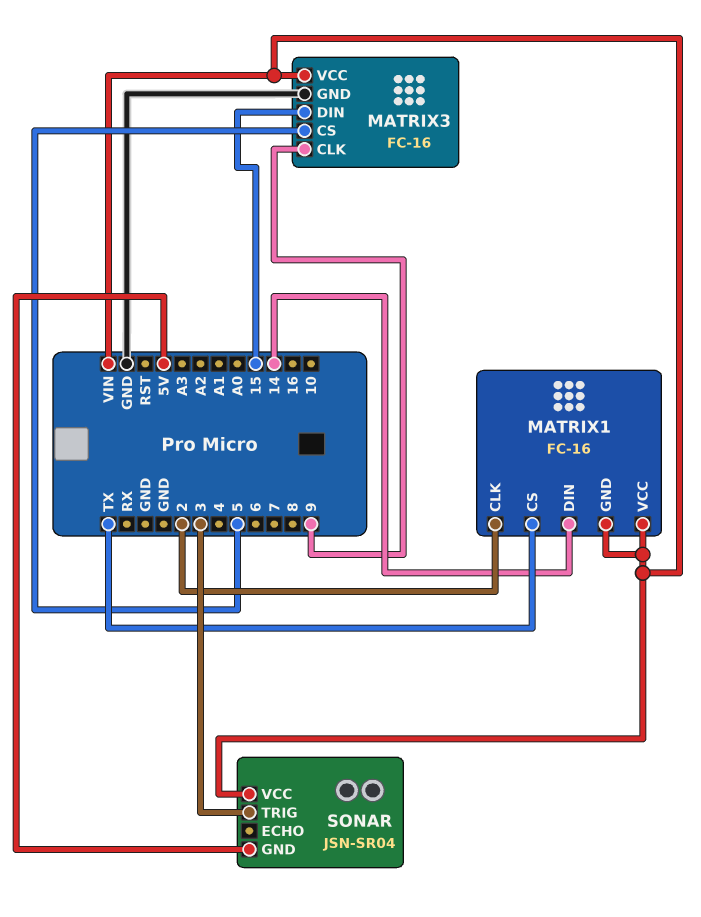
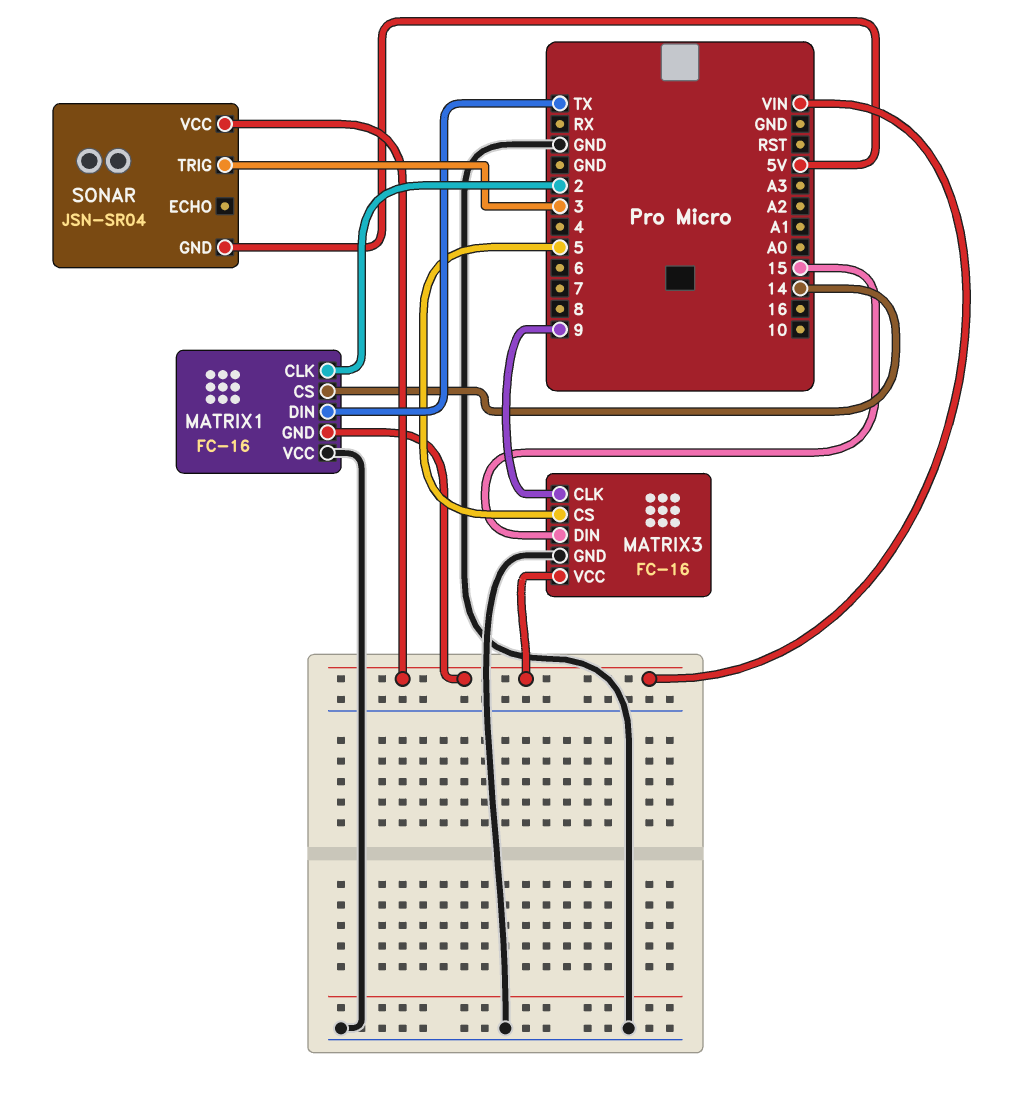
MATRIX1 pin CS: TX -> 14
MATRIX1 pin DIN: 14 -> TX
MATRIX1 pin VCC: VIN -> GND

